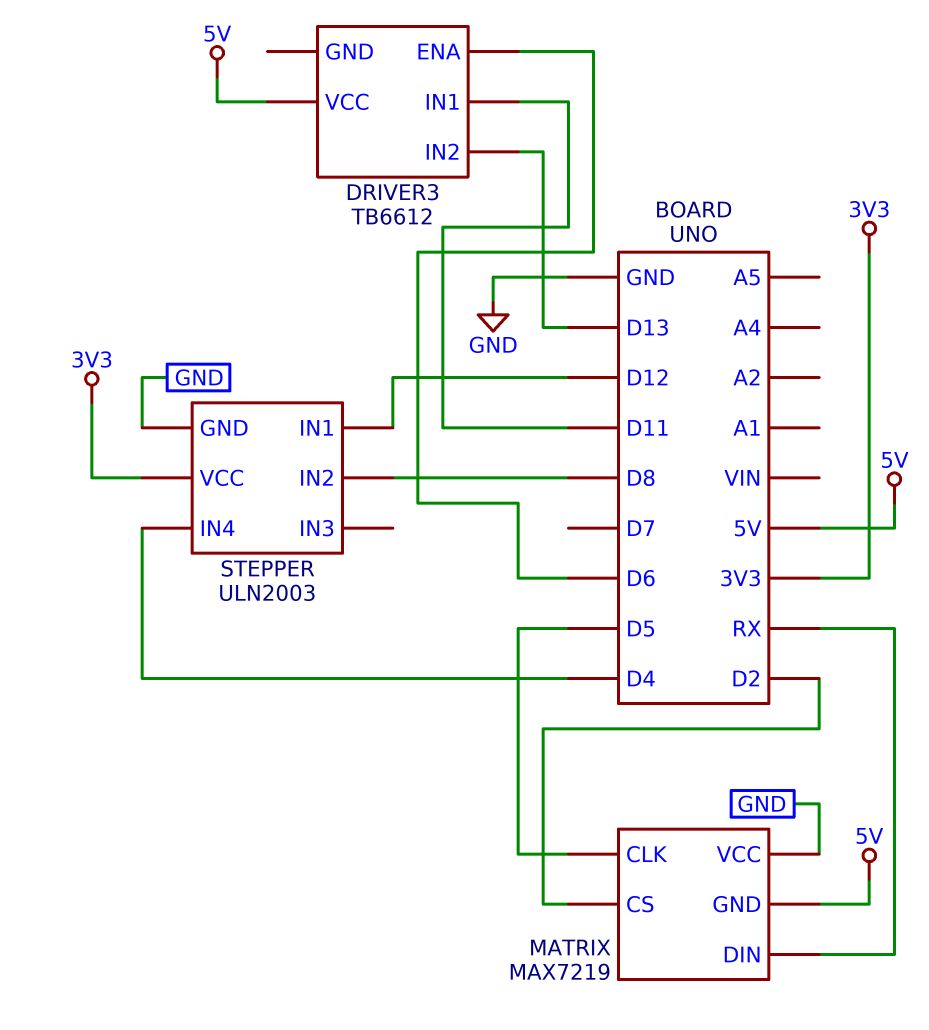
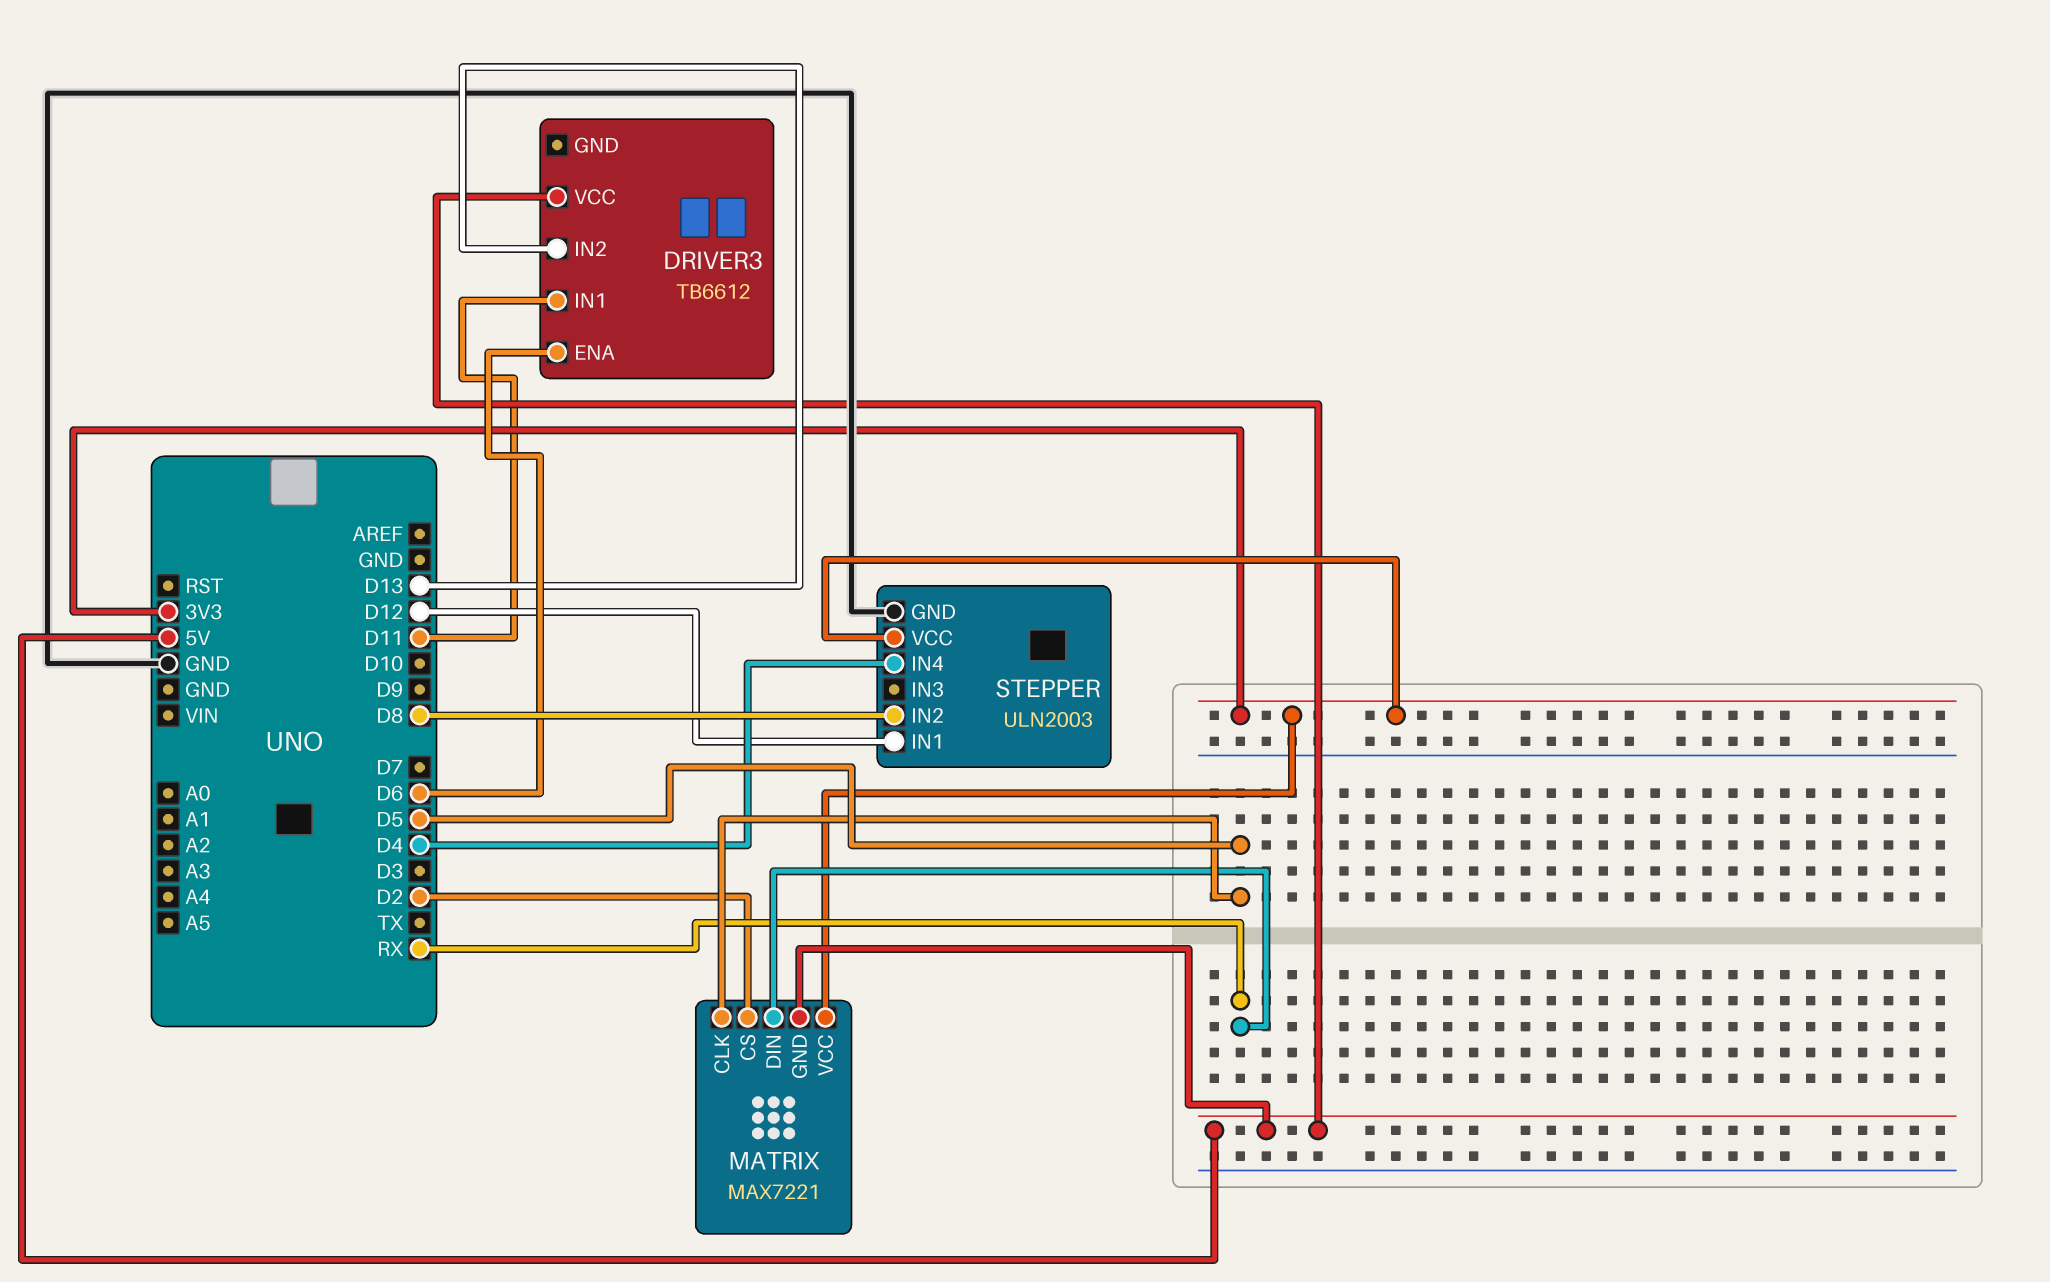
MATRIX: MAX7219 -> MAX7221
MATRIX pin VCC: GND -> 3V3

